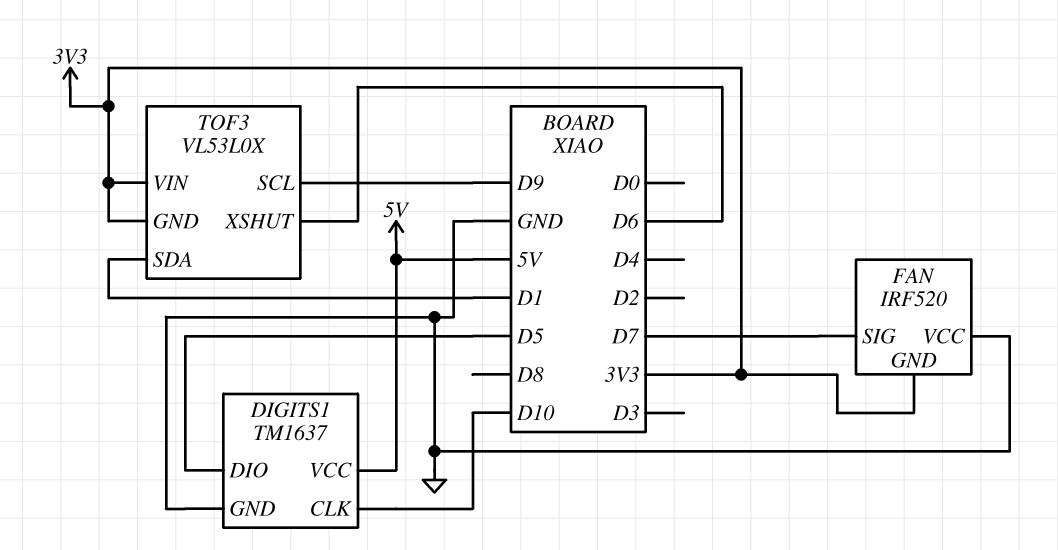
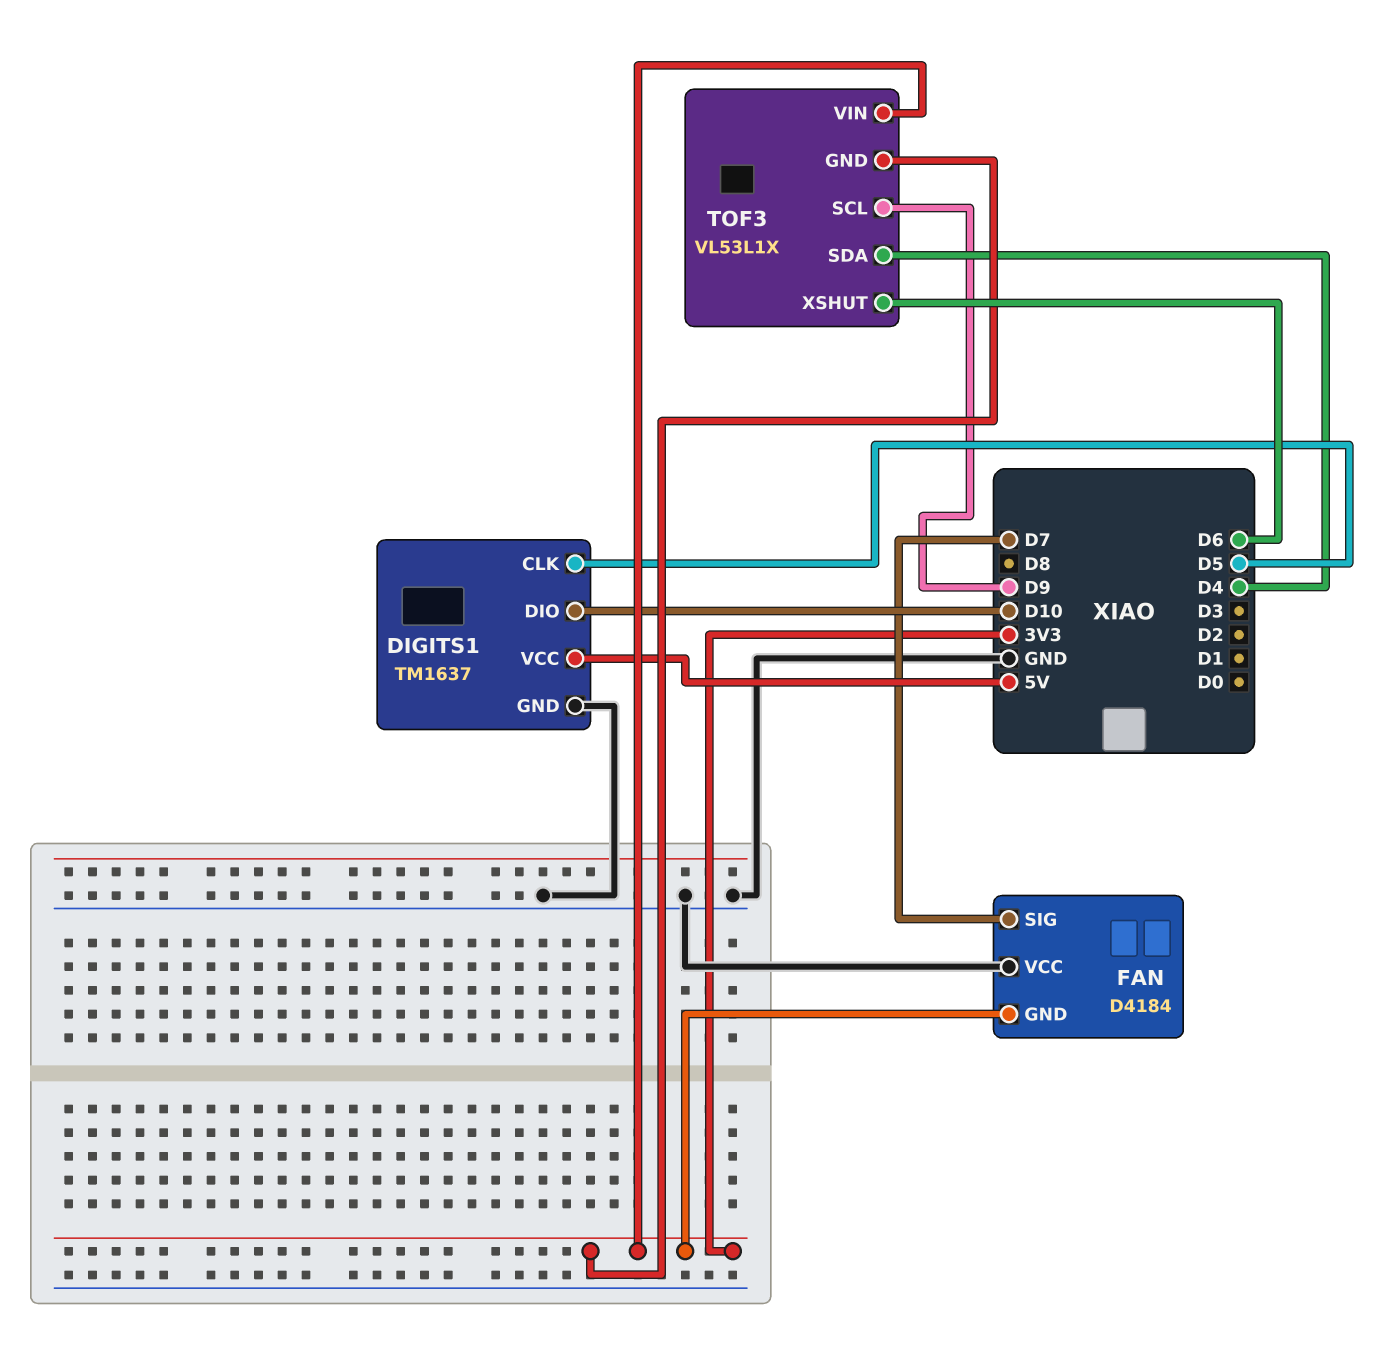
DIGITS1 pin CLK: D10 -> D5
DIGITS1 pin DIO: D5 -> D10
FAN: IRF520 -> D4184
TOF3: VL53L0X -> VL53L1X
TOF3 pin SDA: D1 -> D4

